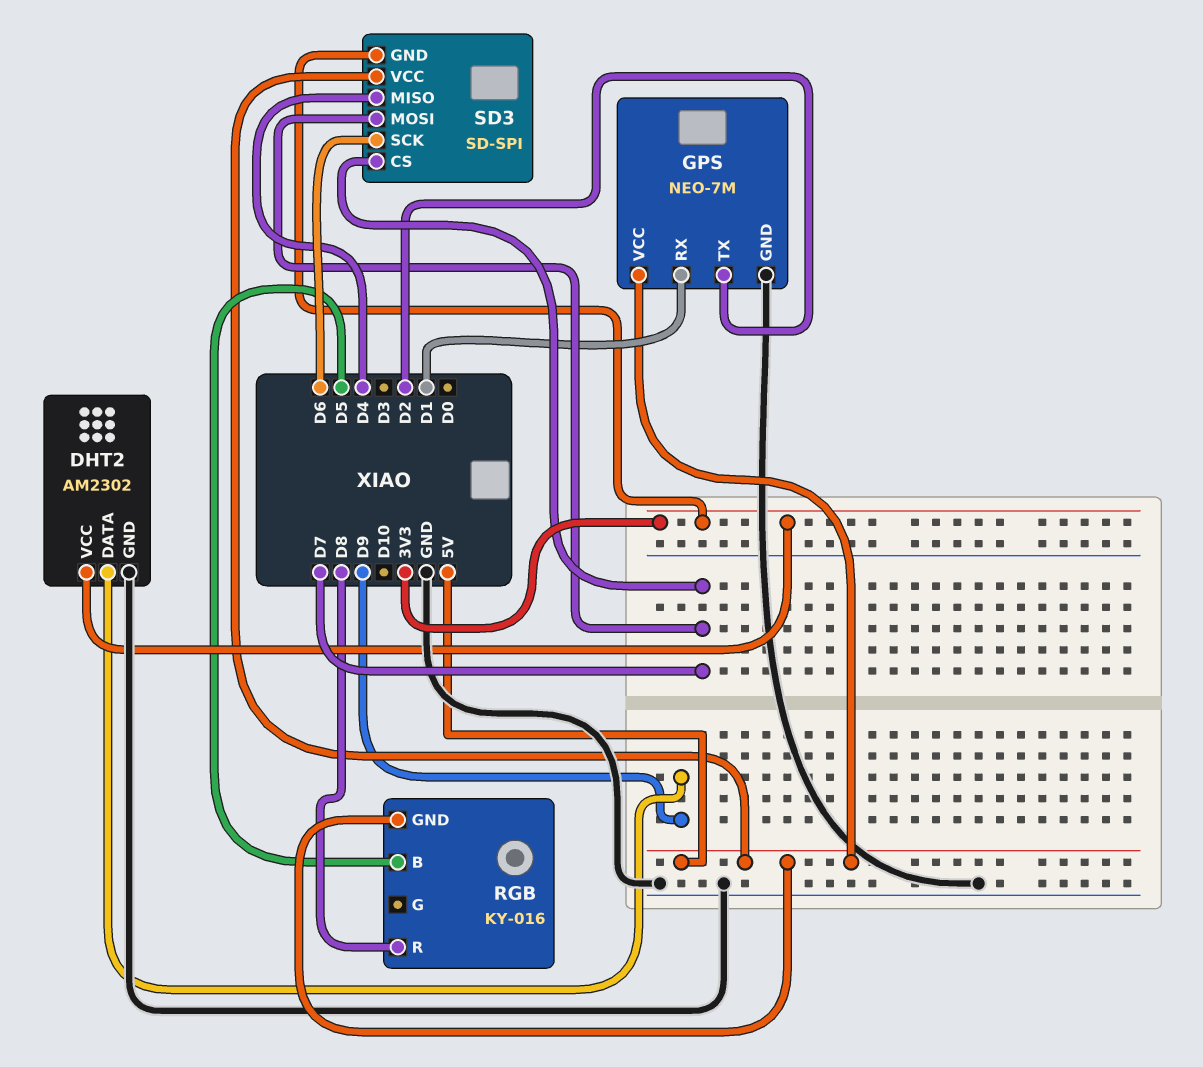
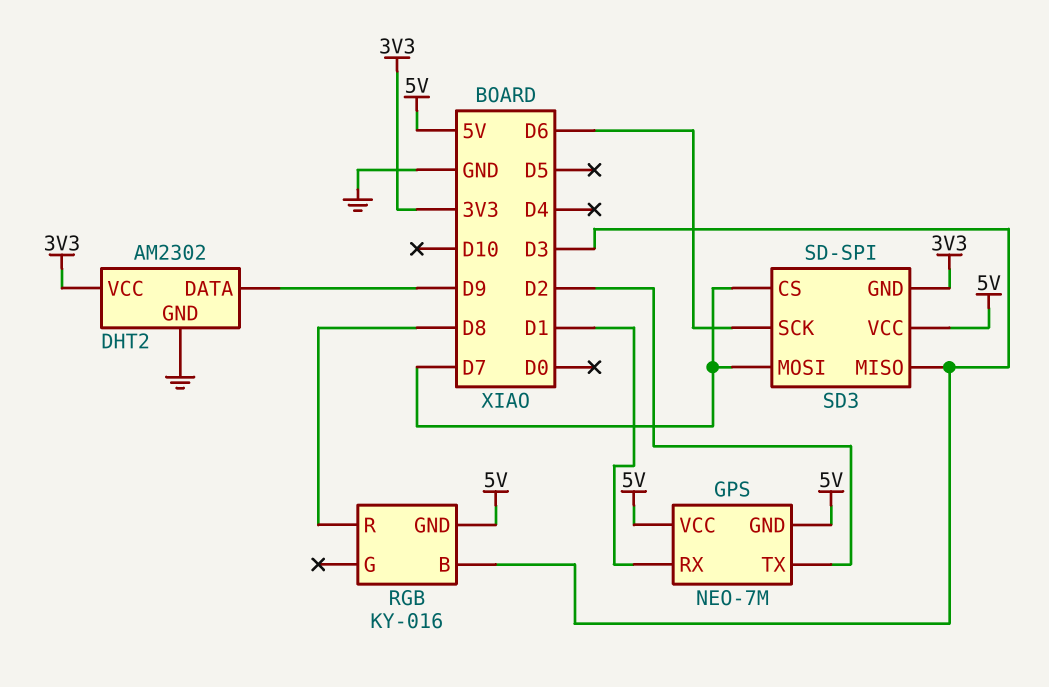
GPS pin GND: GND -> 5V
RGB pin B: D5 -> D3
SD3 pin MISO: D4 -> D3

